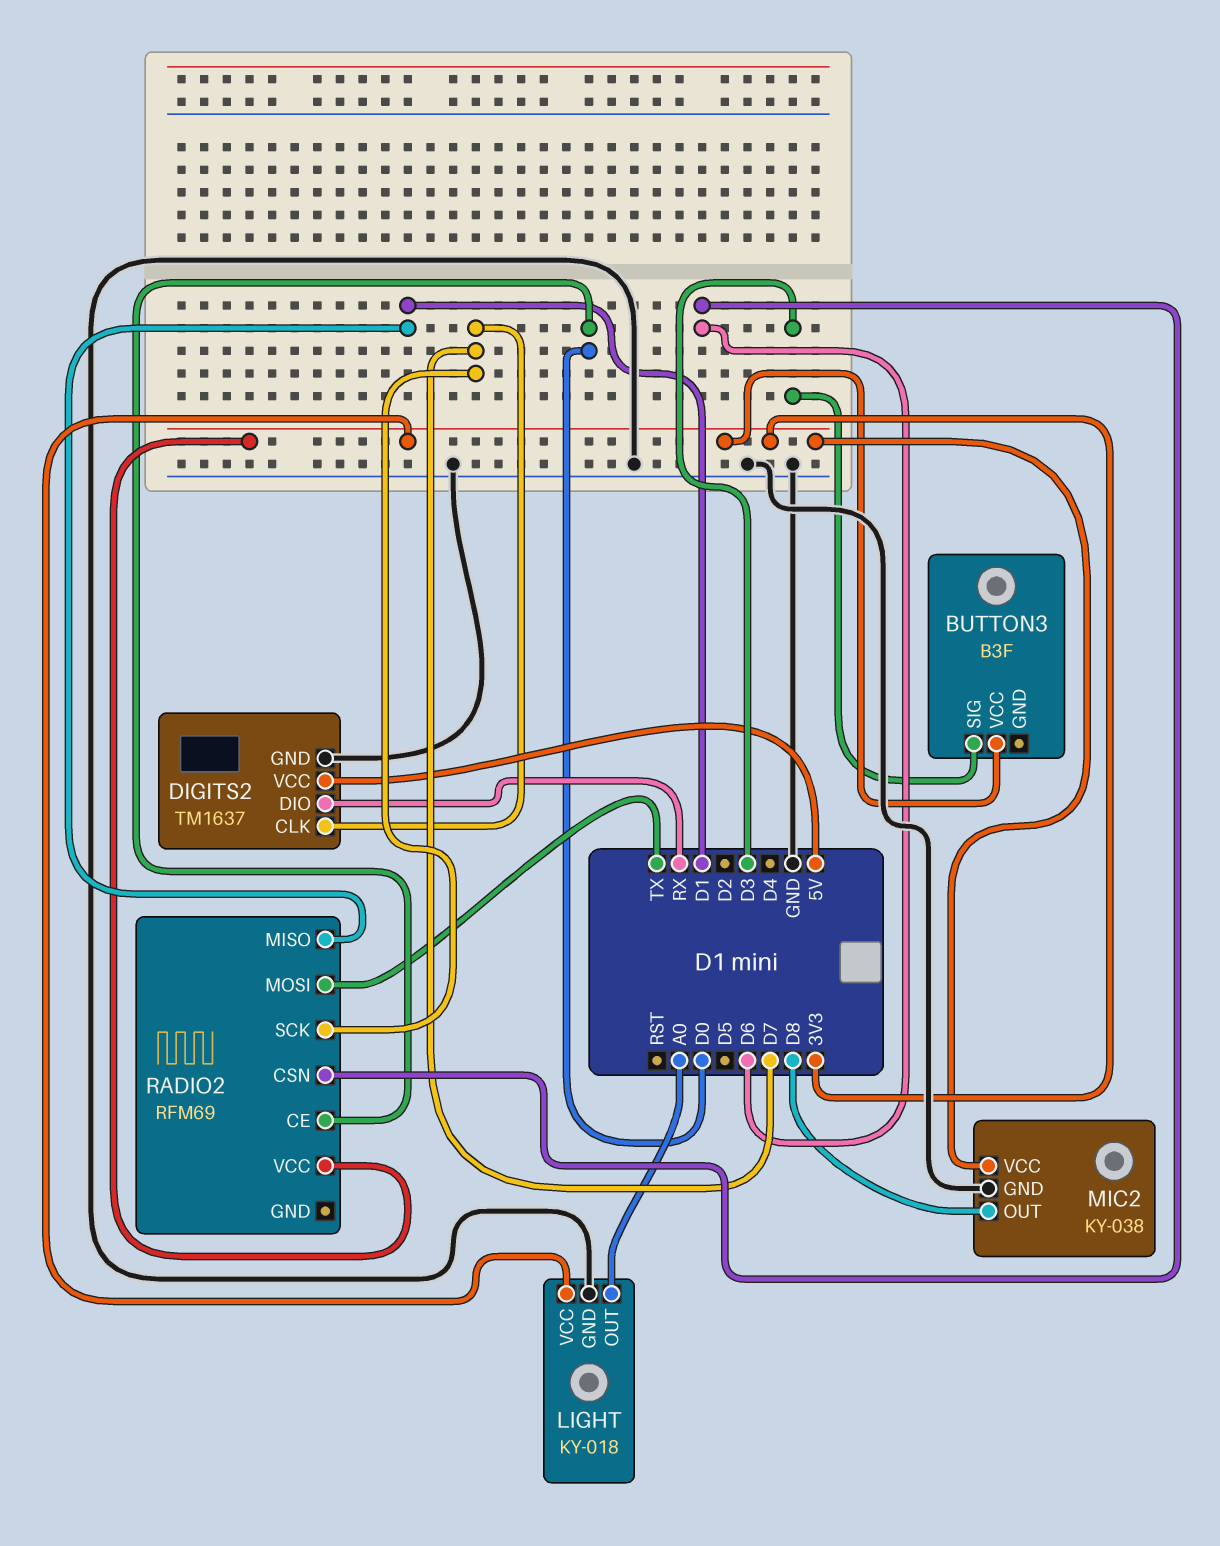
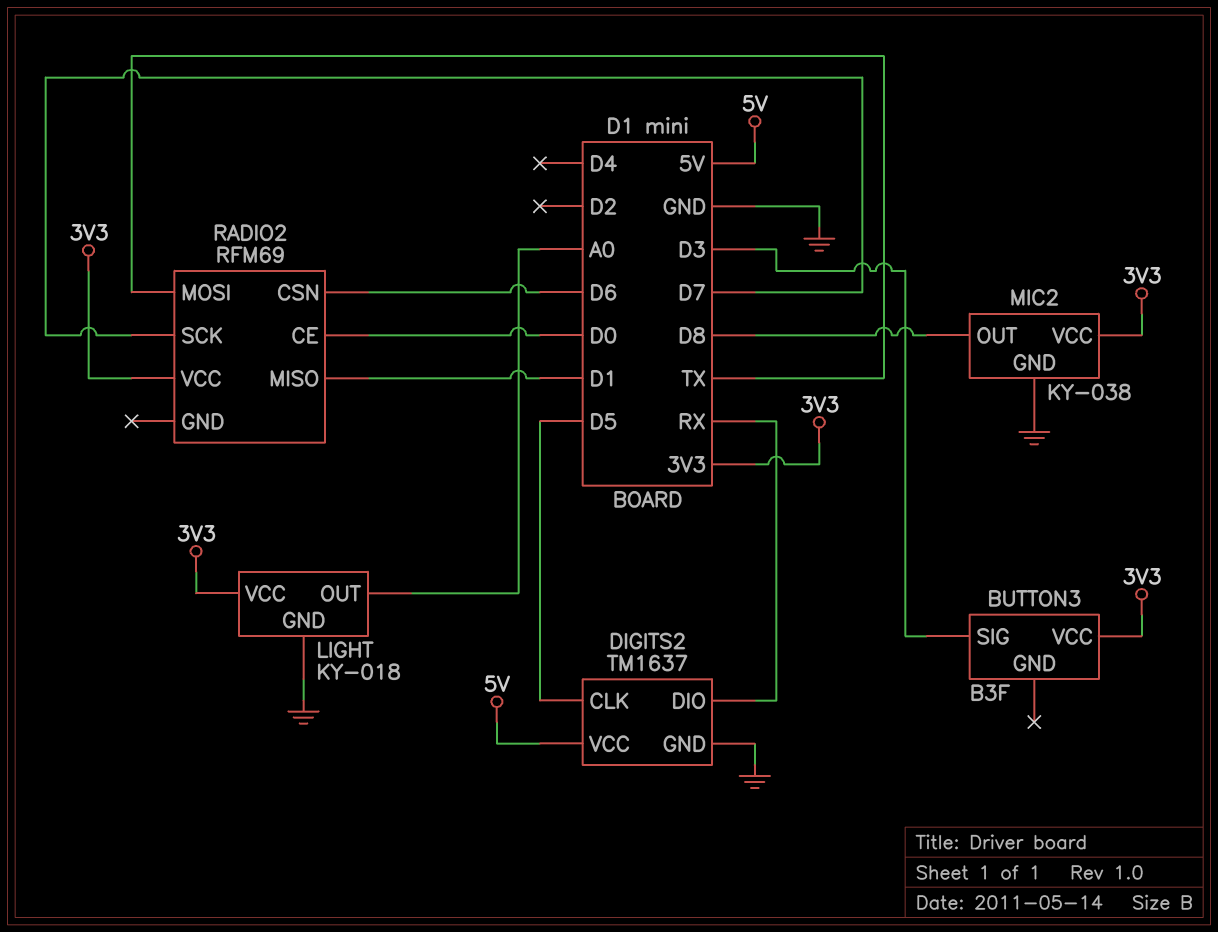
DIGITS2 pin CLK: D7 -> D5

